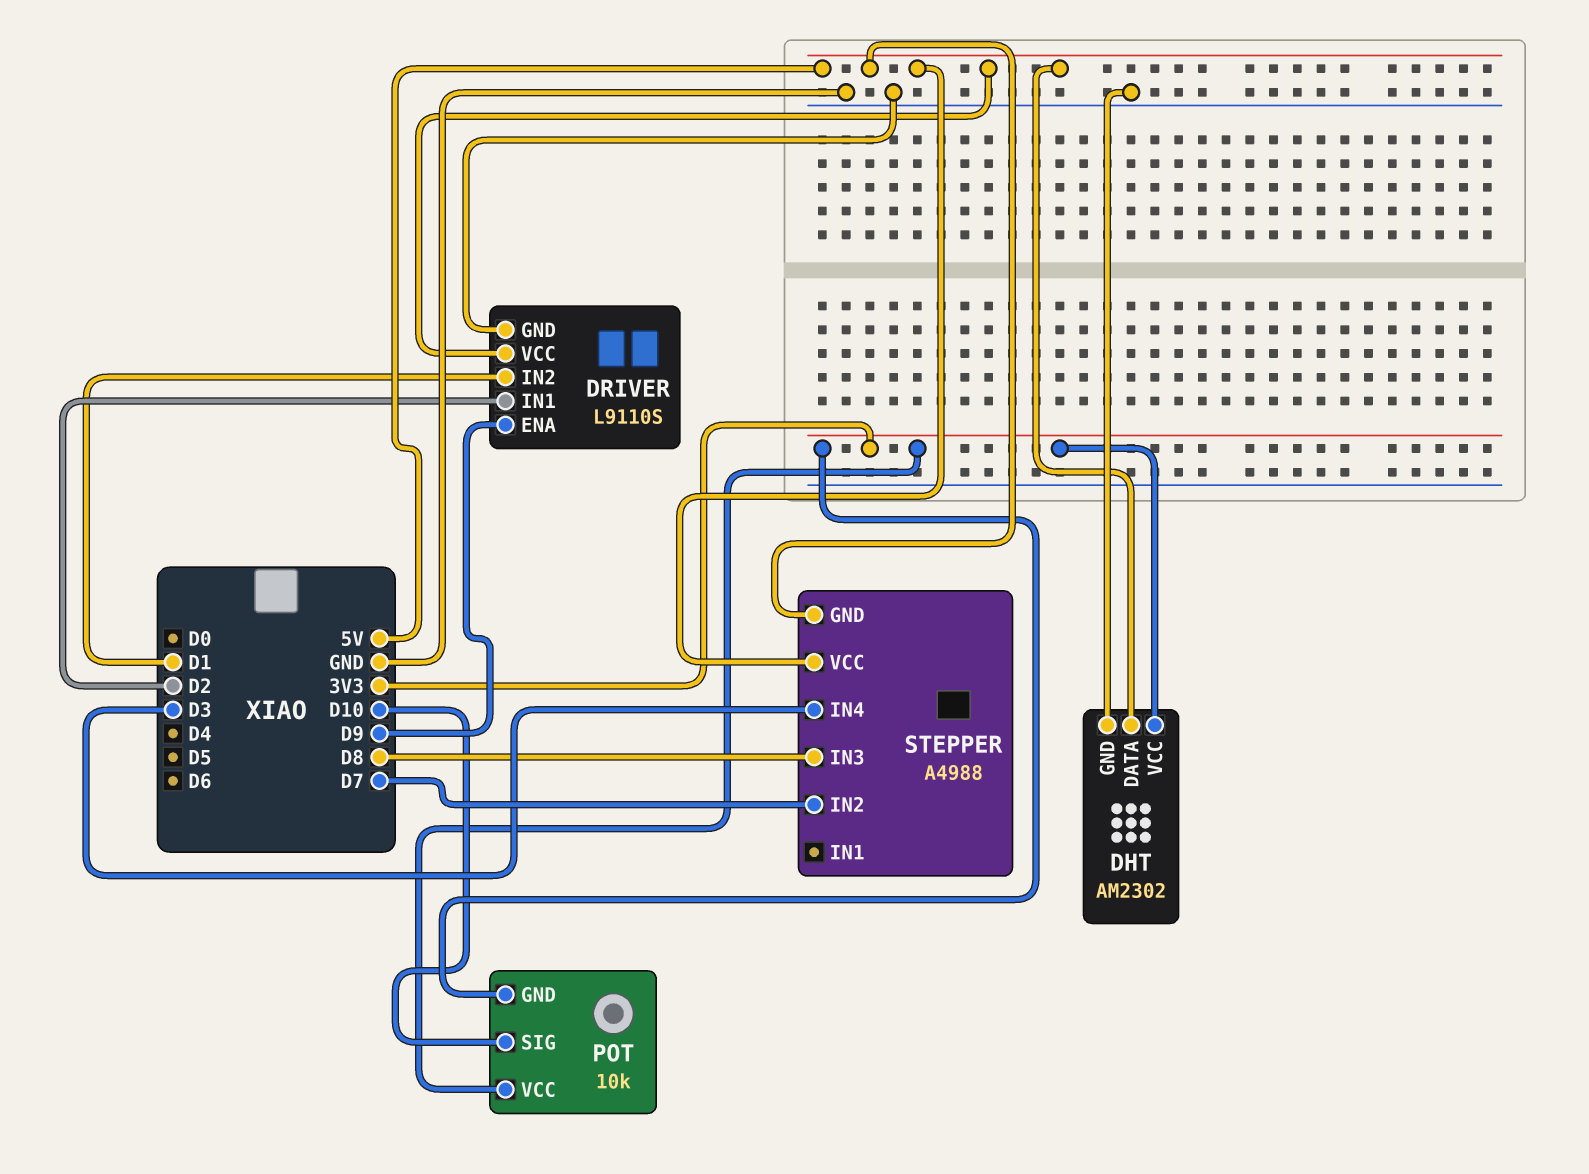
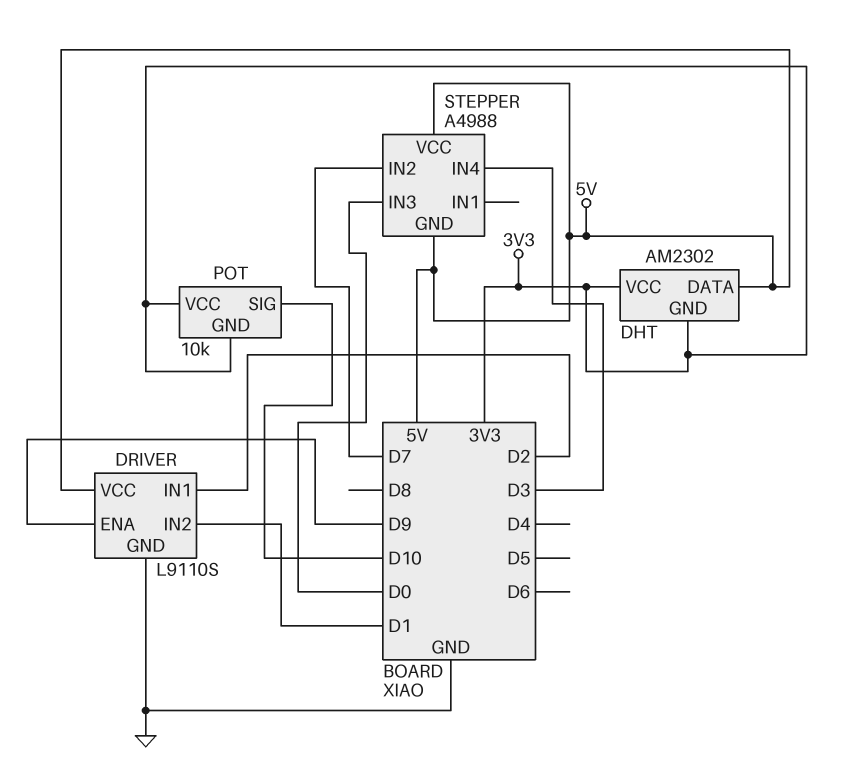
DHT pin GND: GND -> 3V3
STEPPER pin IN3: D8 -> D0

